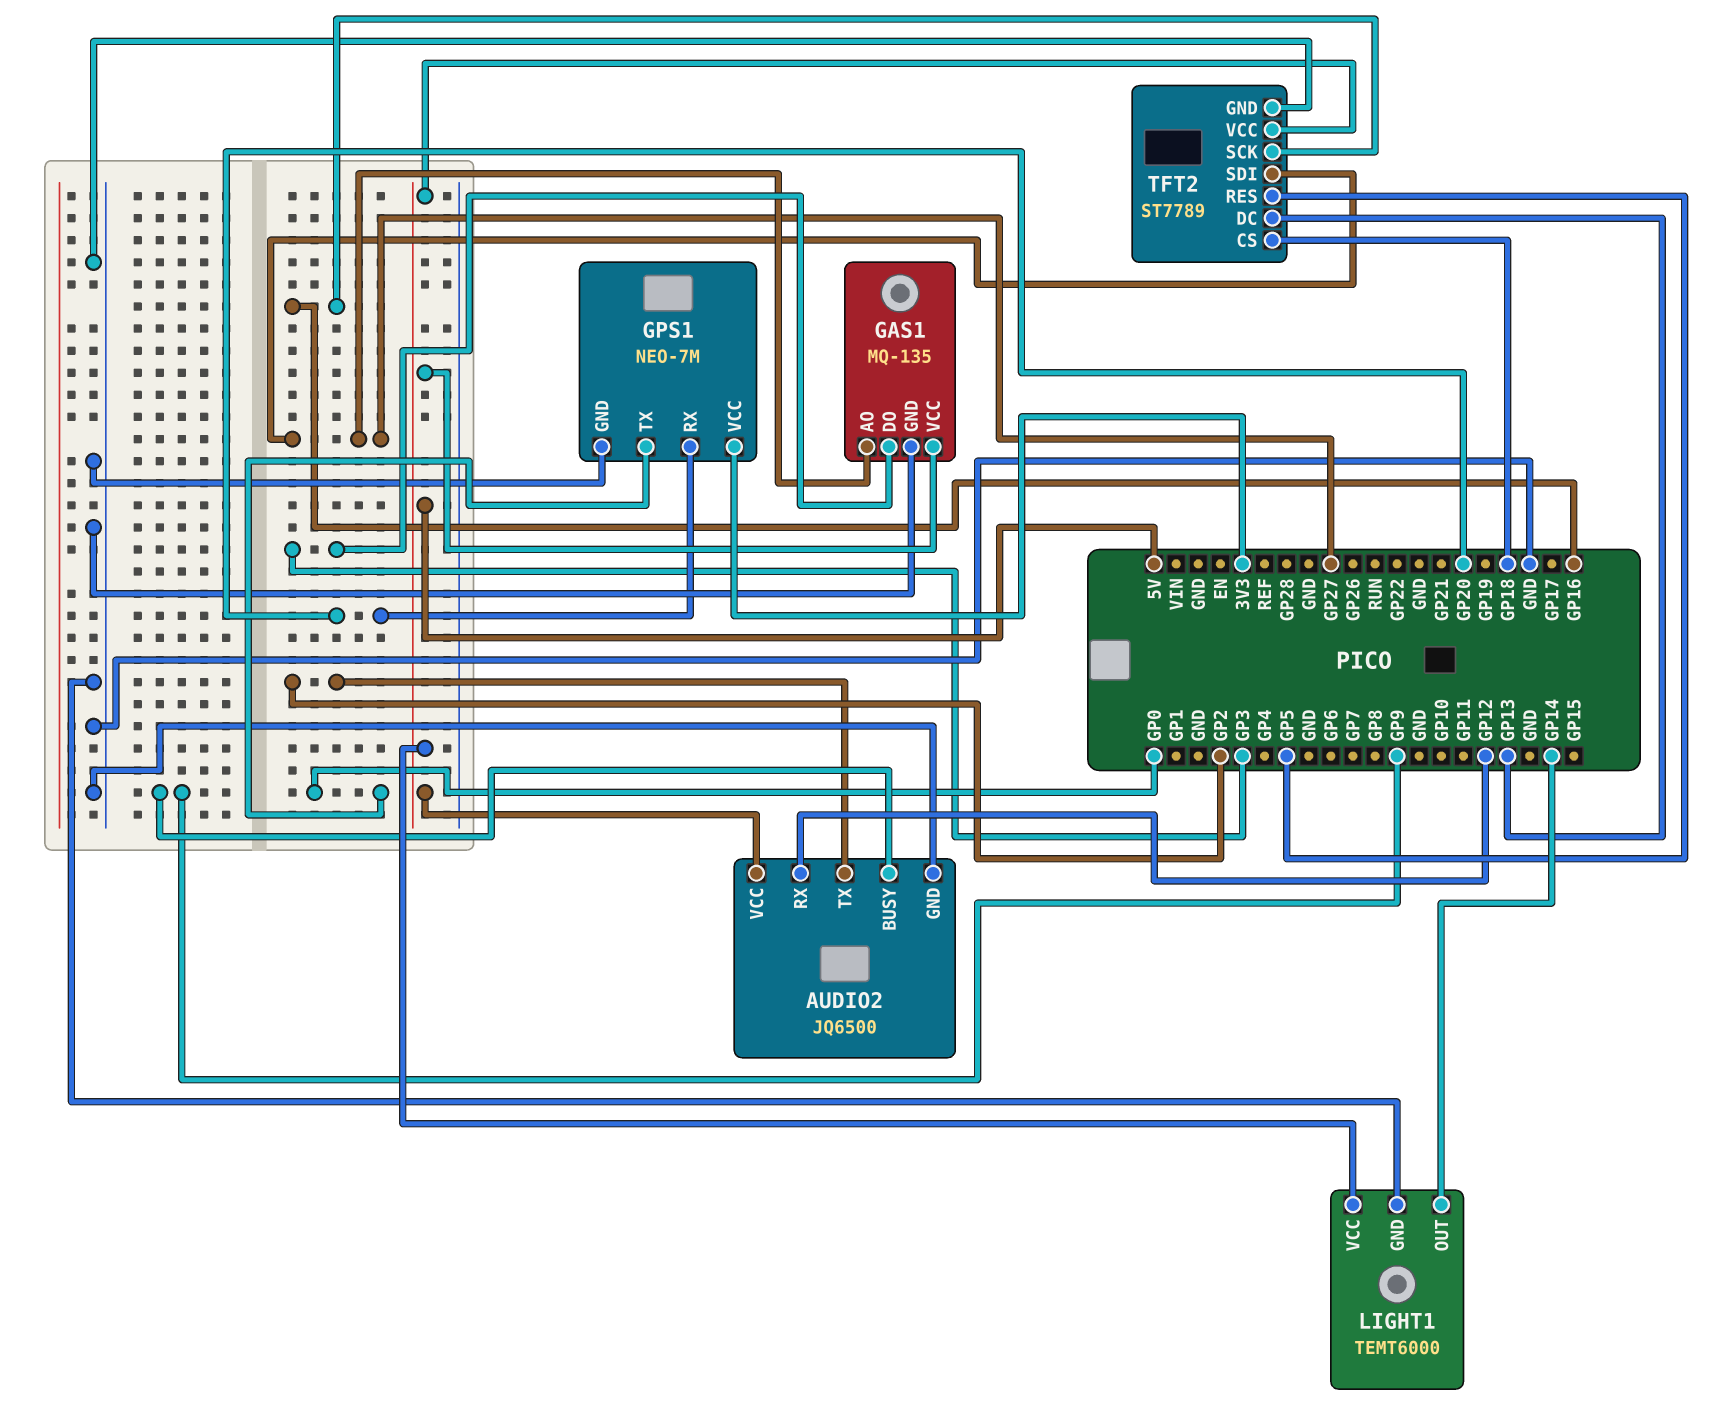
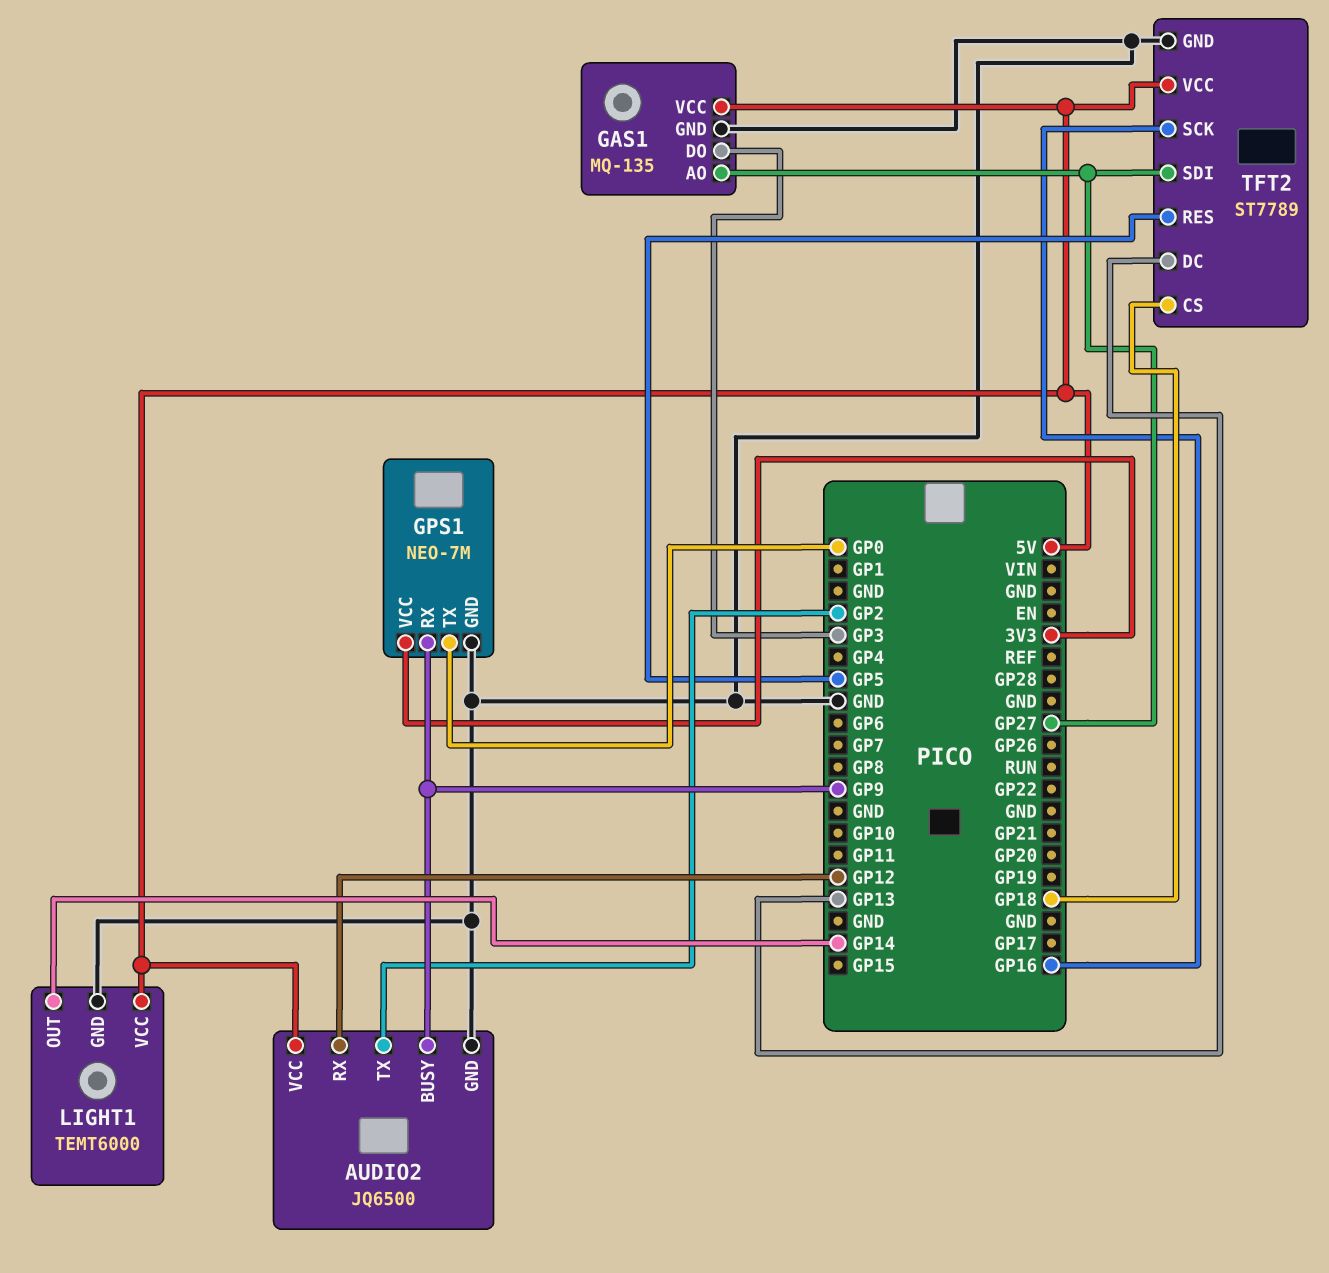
GPS1 pin RX: GP20 -> GP9

